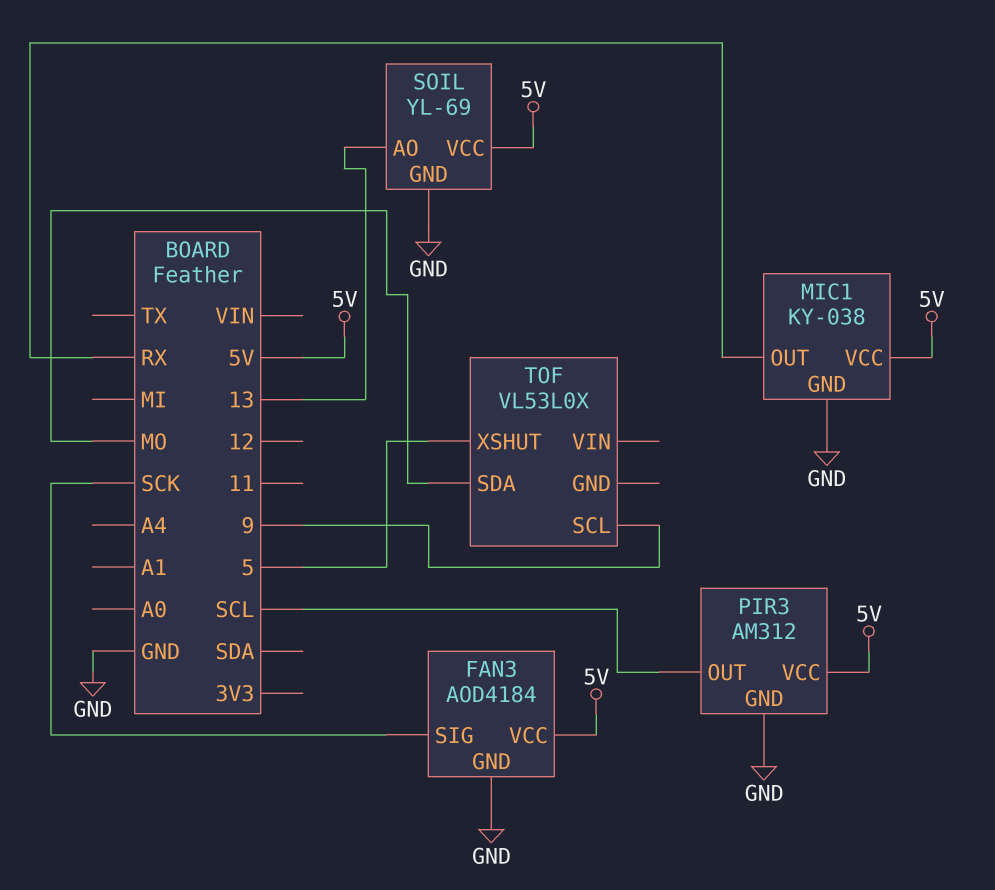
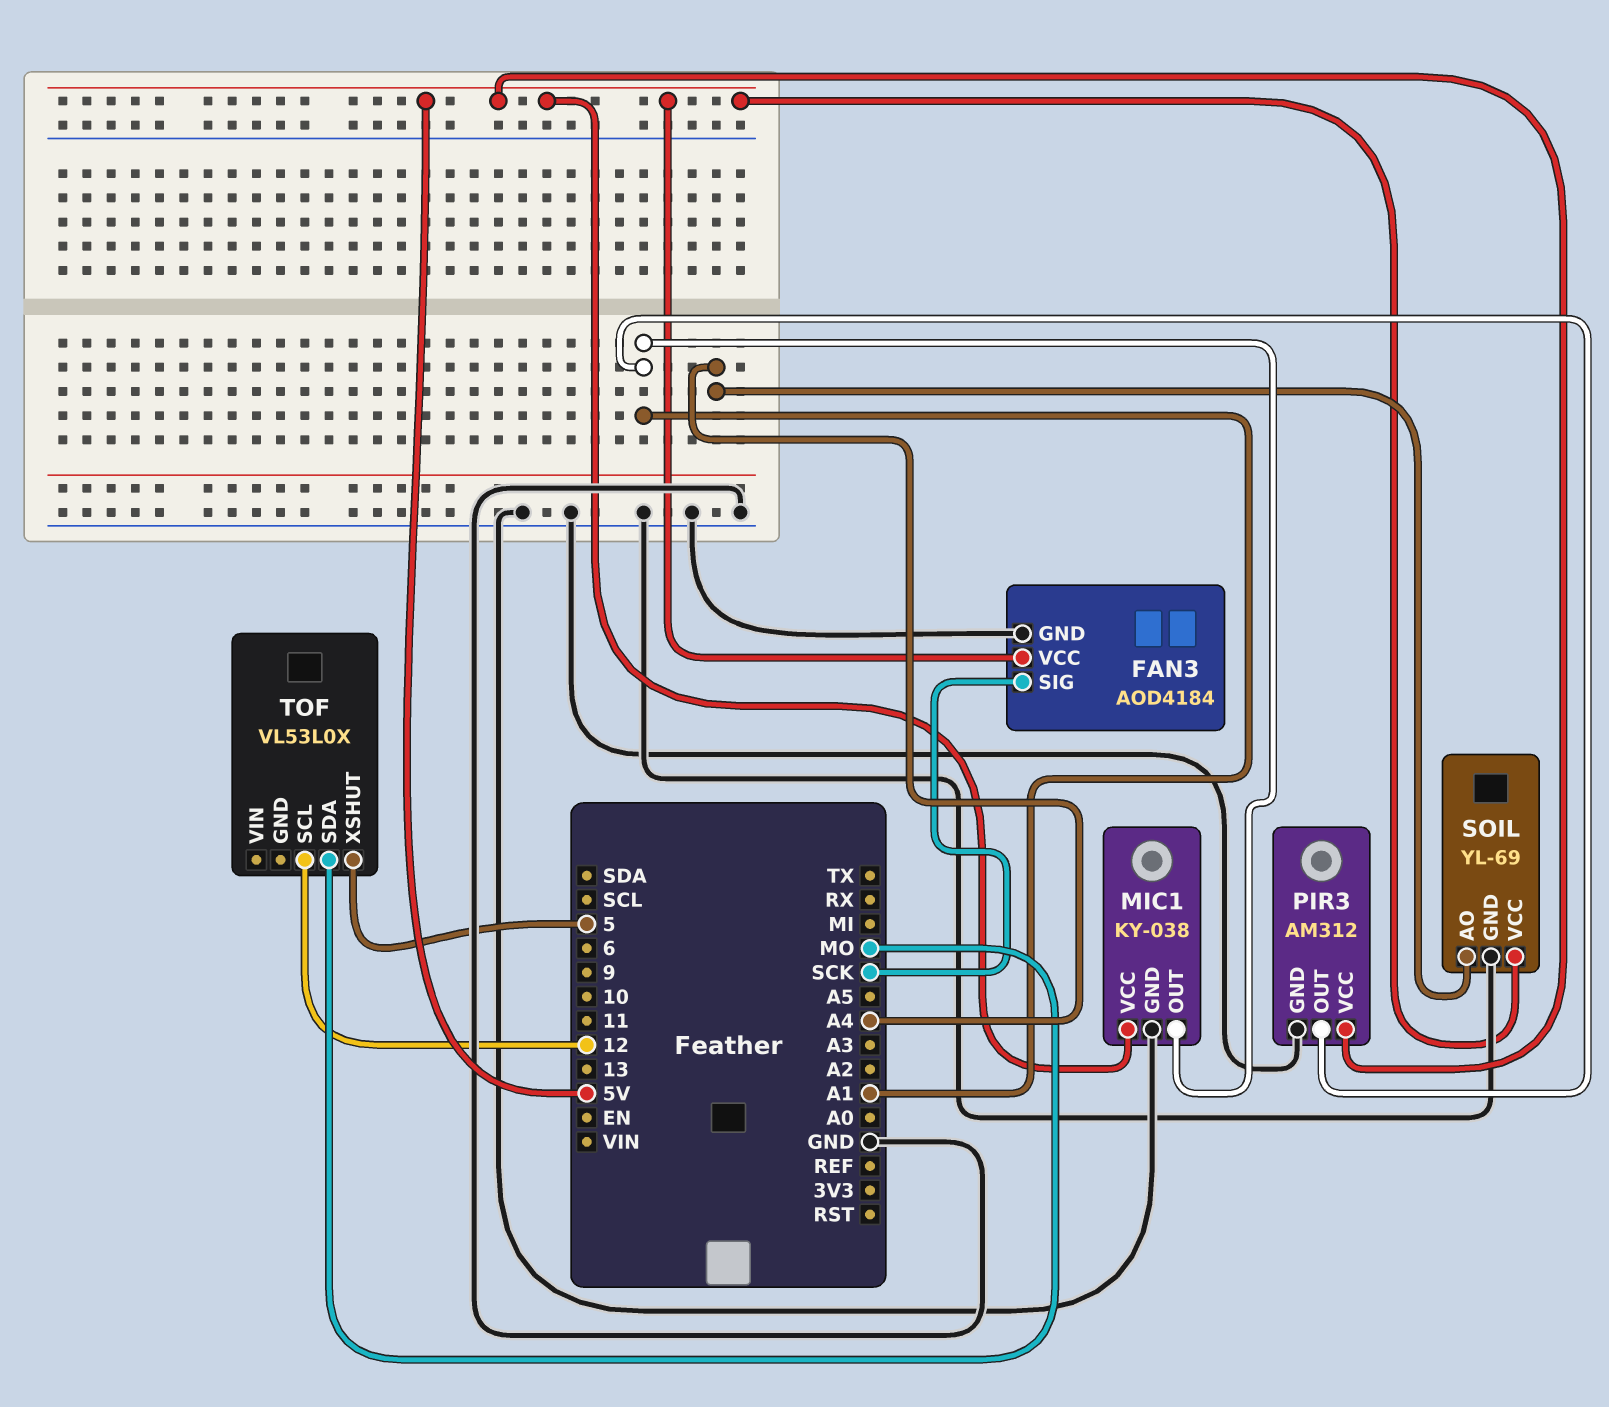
MIC1 pin OUT: RX -> A1
PIR3 pin OUT: SCL -> A1
SOIL pin AO: 13 -> A4
TOF pin SCL: 9 -> 12

